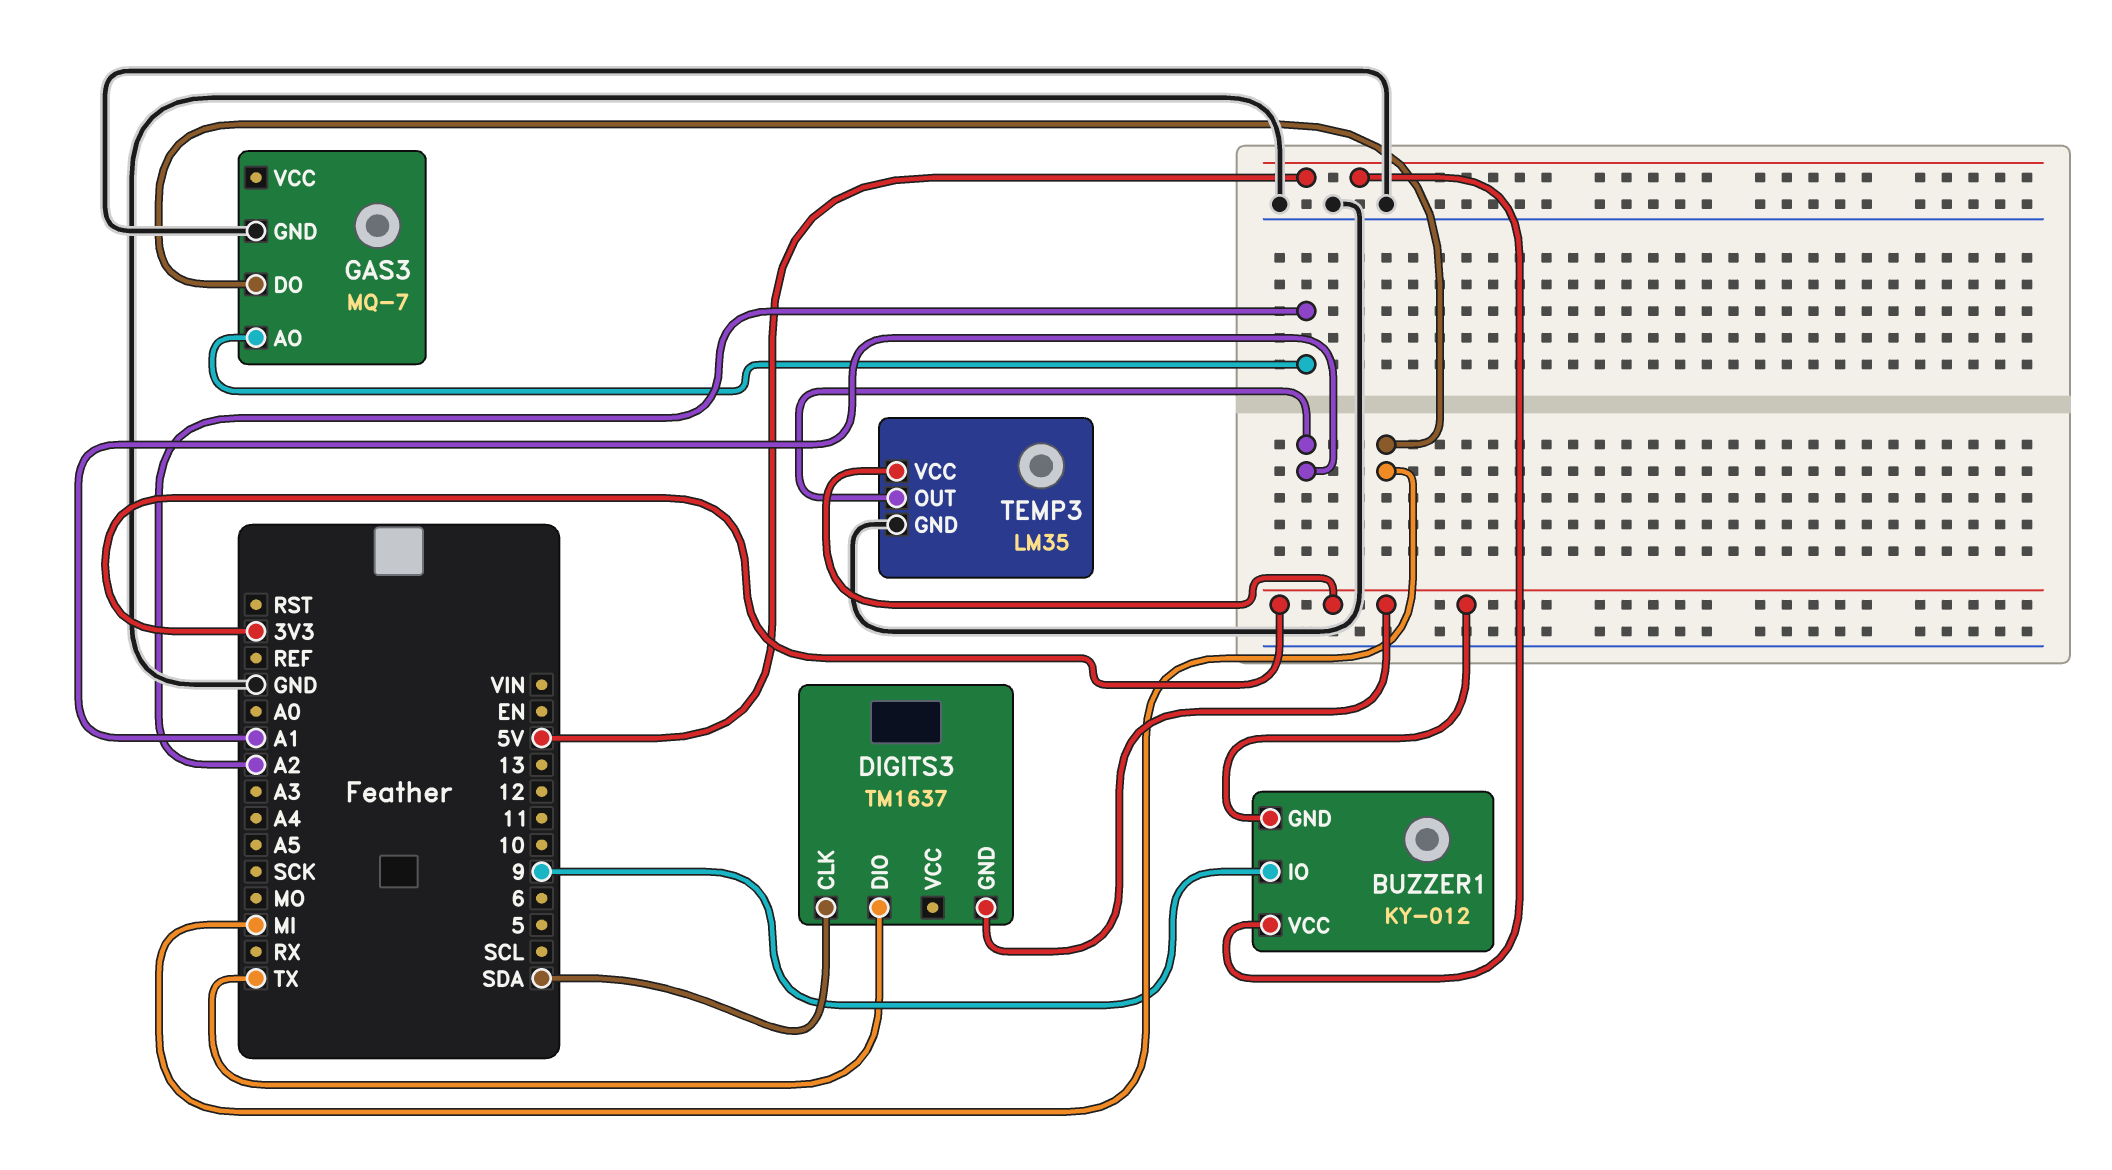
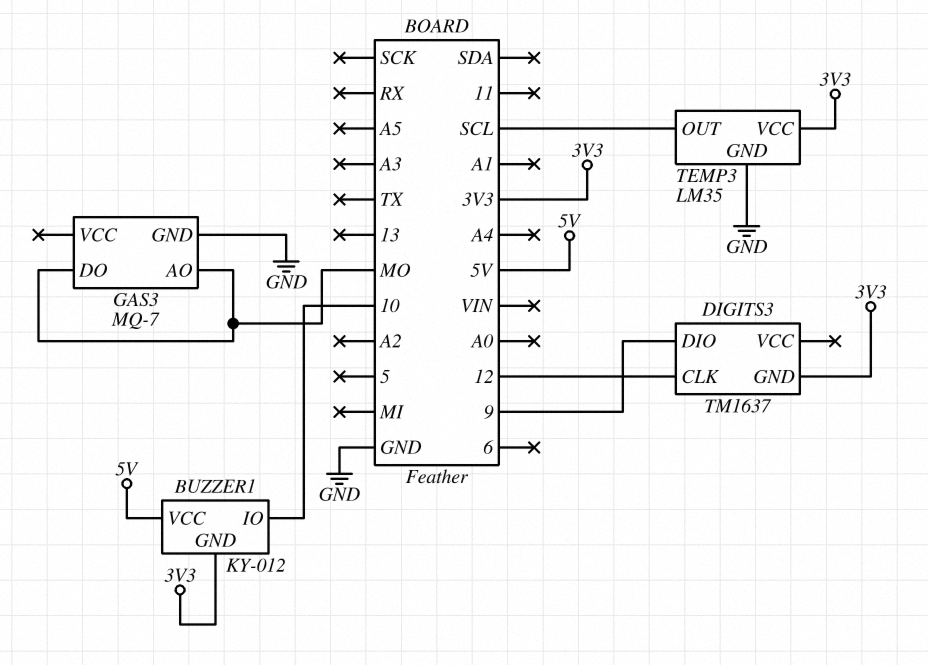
BUZZER1 pin IO: 9 -> 10
DIGITS3 pin CLK: SDA -> 12
DIGITS3 pin DIO: TX -> 9
GAS3 pin AO: A2 -> MO
GAS3 pin DO: MI -> MO
TEMP3 pin OUT: A1 -> SCL

